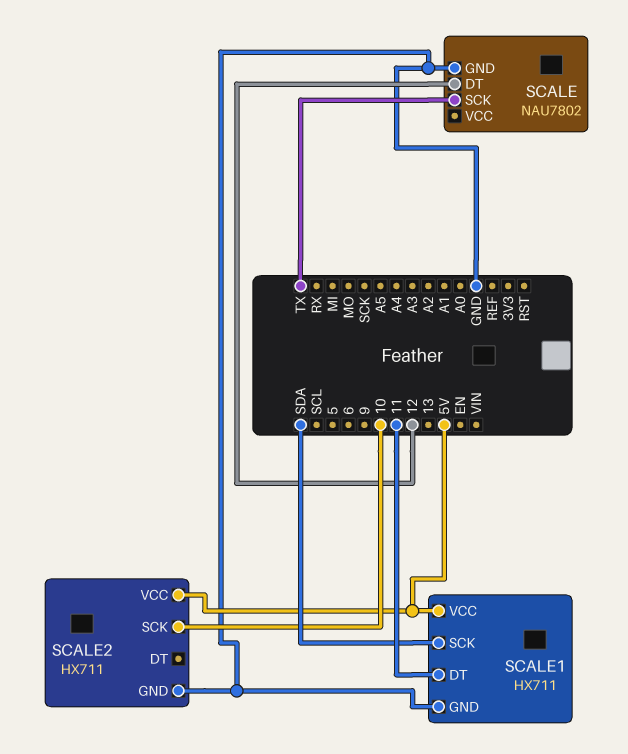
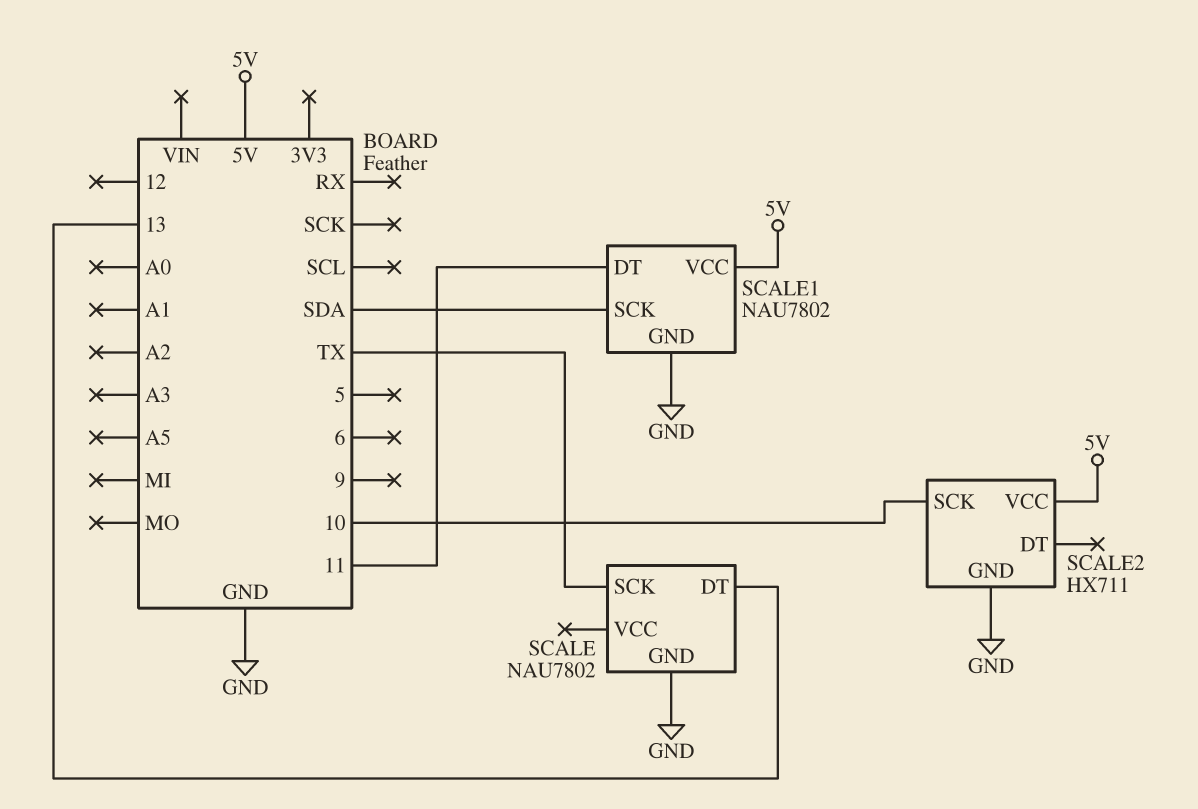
SCALE pin DT: 12 -> 13
SCALE1: HX711 -> NAU7802

